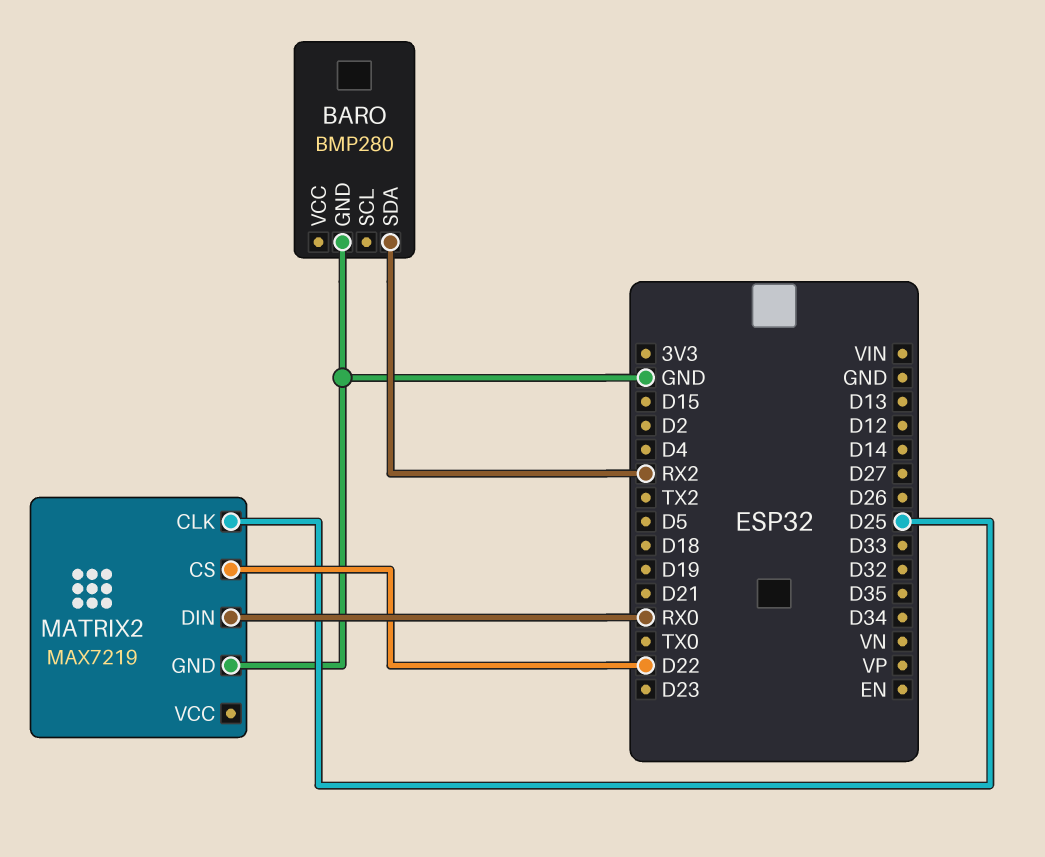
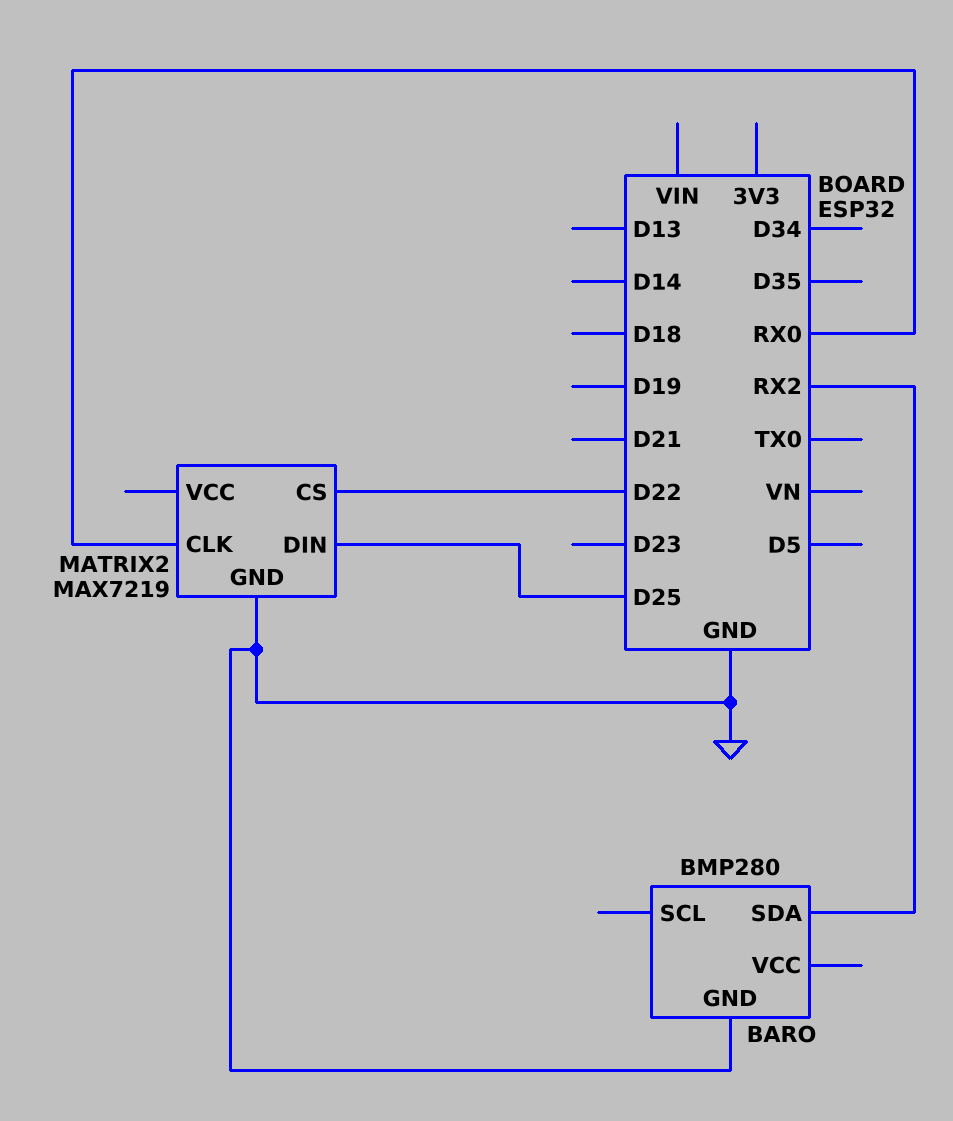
MATRIX2 pin CLK: D25 -> RX0
MATRIX2 pin DIN: RX0 -> D25

